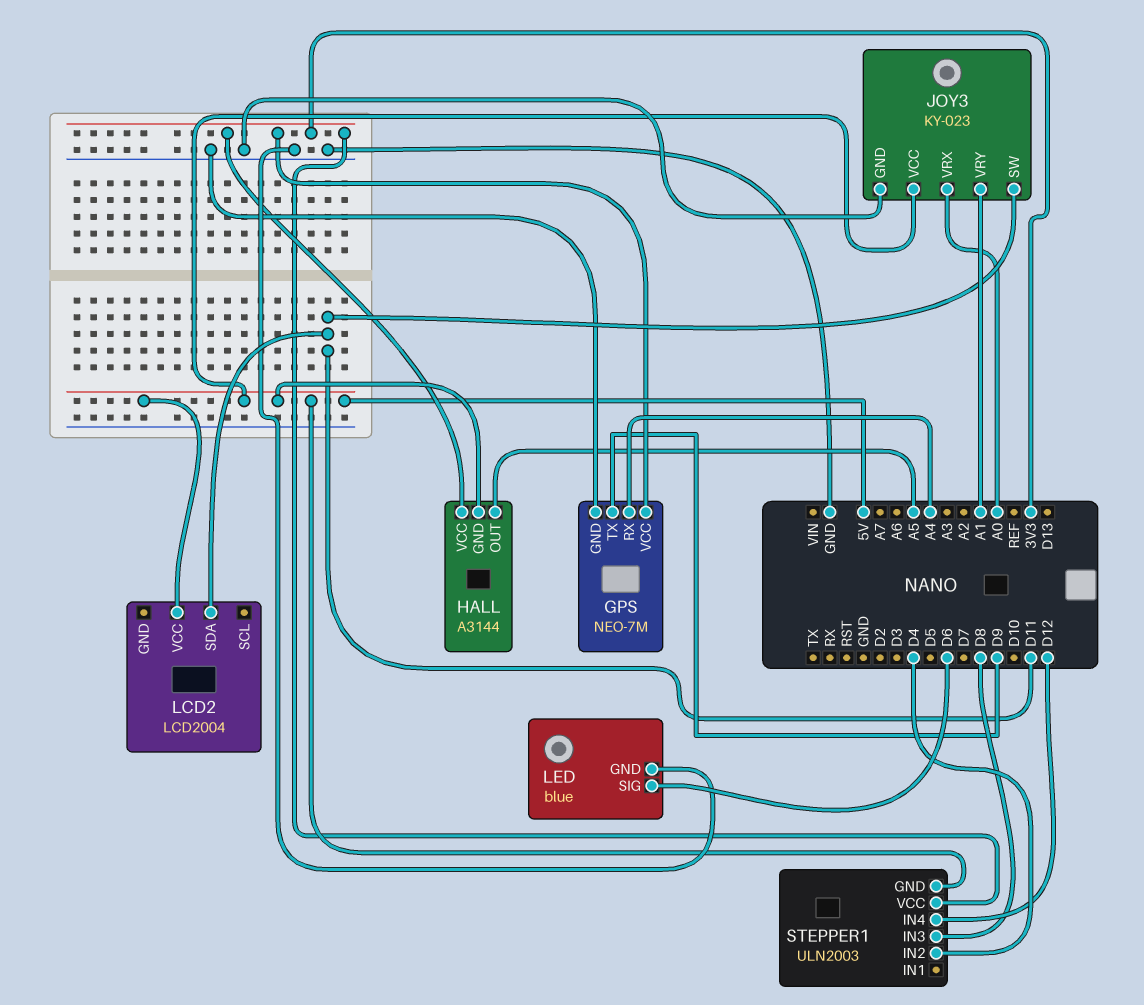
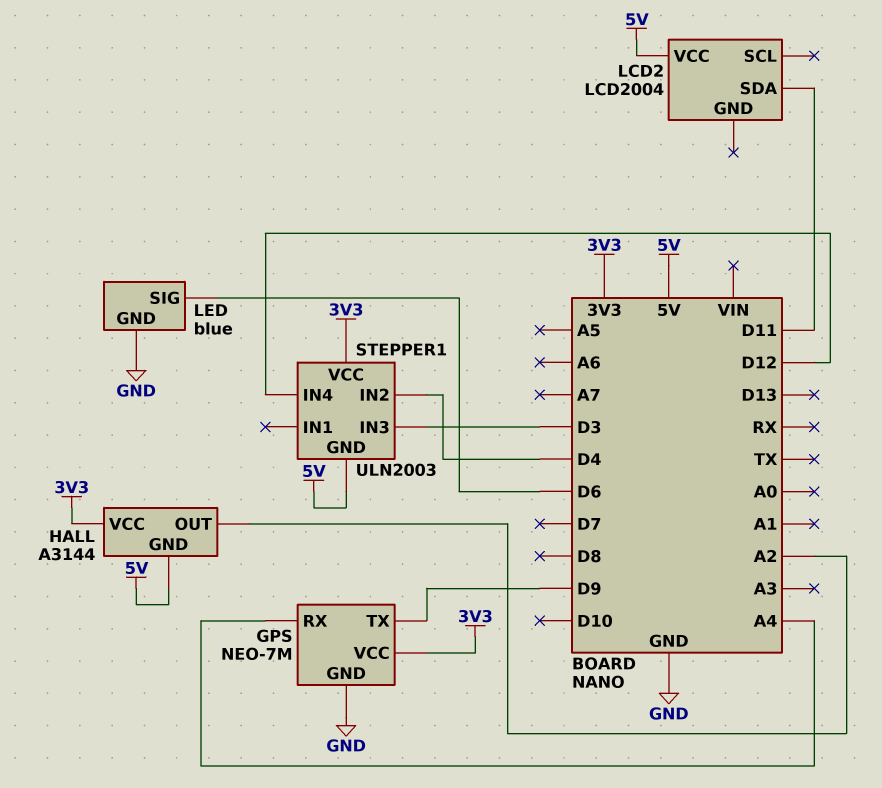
HALL pin OUT: A5 -> A2
JOY3: KY-023 -> none
JOY3 pin GND: GND -> none
JOY3 pin SW: D11 -> none
JOY3 pin VCC: 5V -> none
JOY3 pin VRX: A0 -> none
JOY3 pin VRY: A1 -> none
STEPPER1 pin IN3: D8 -> D3

